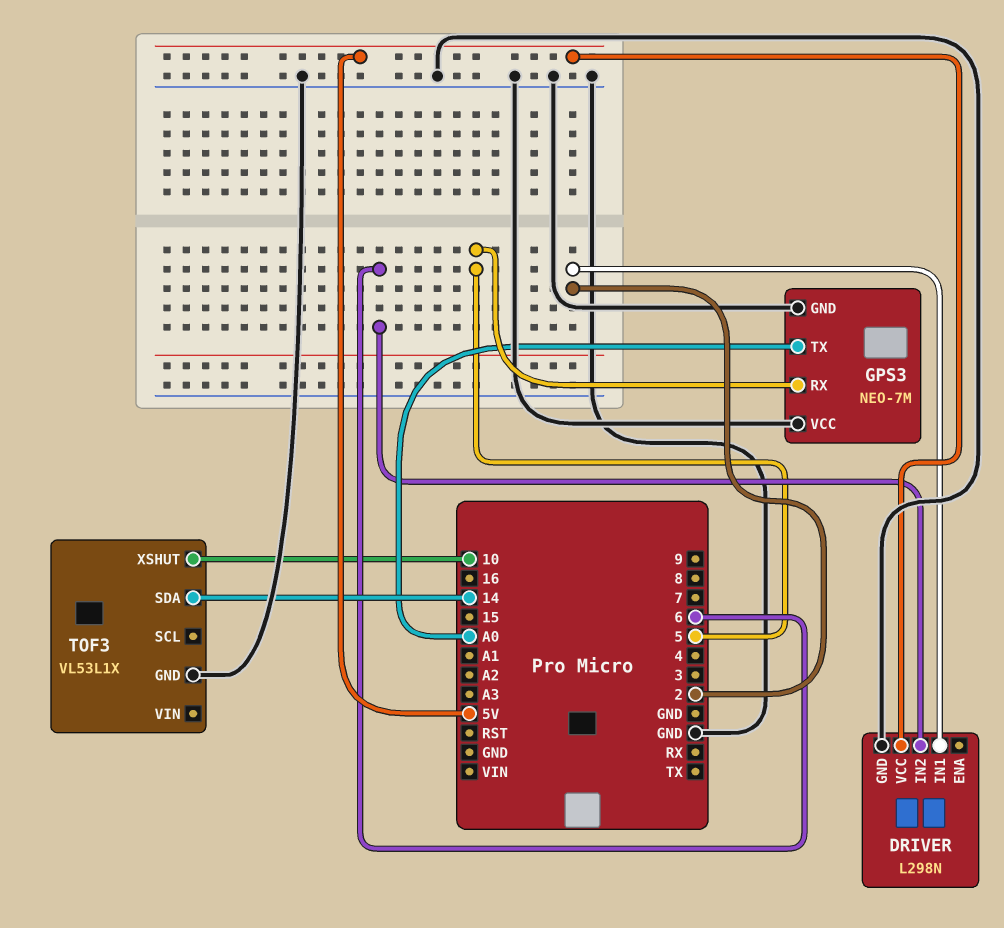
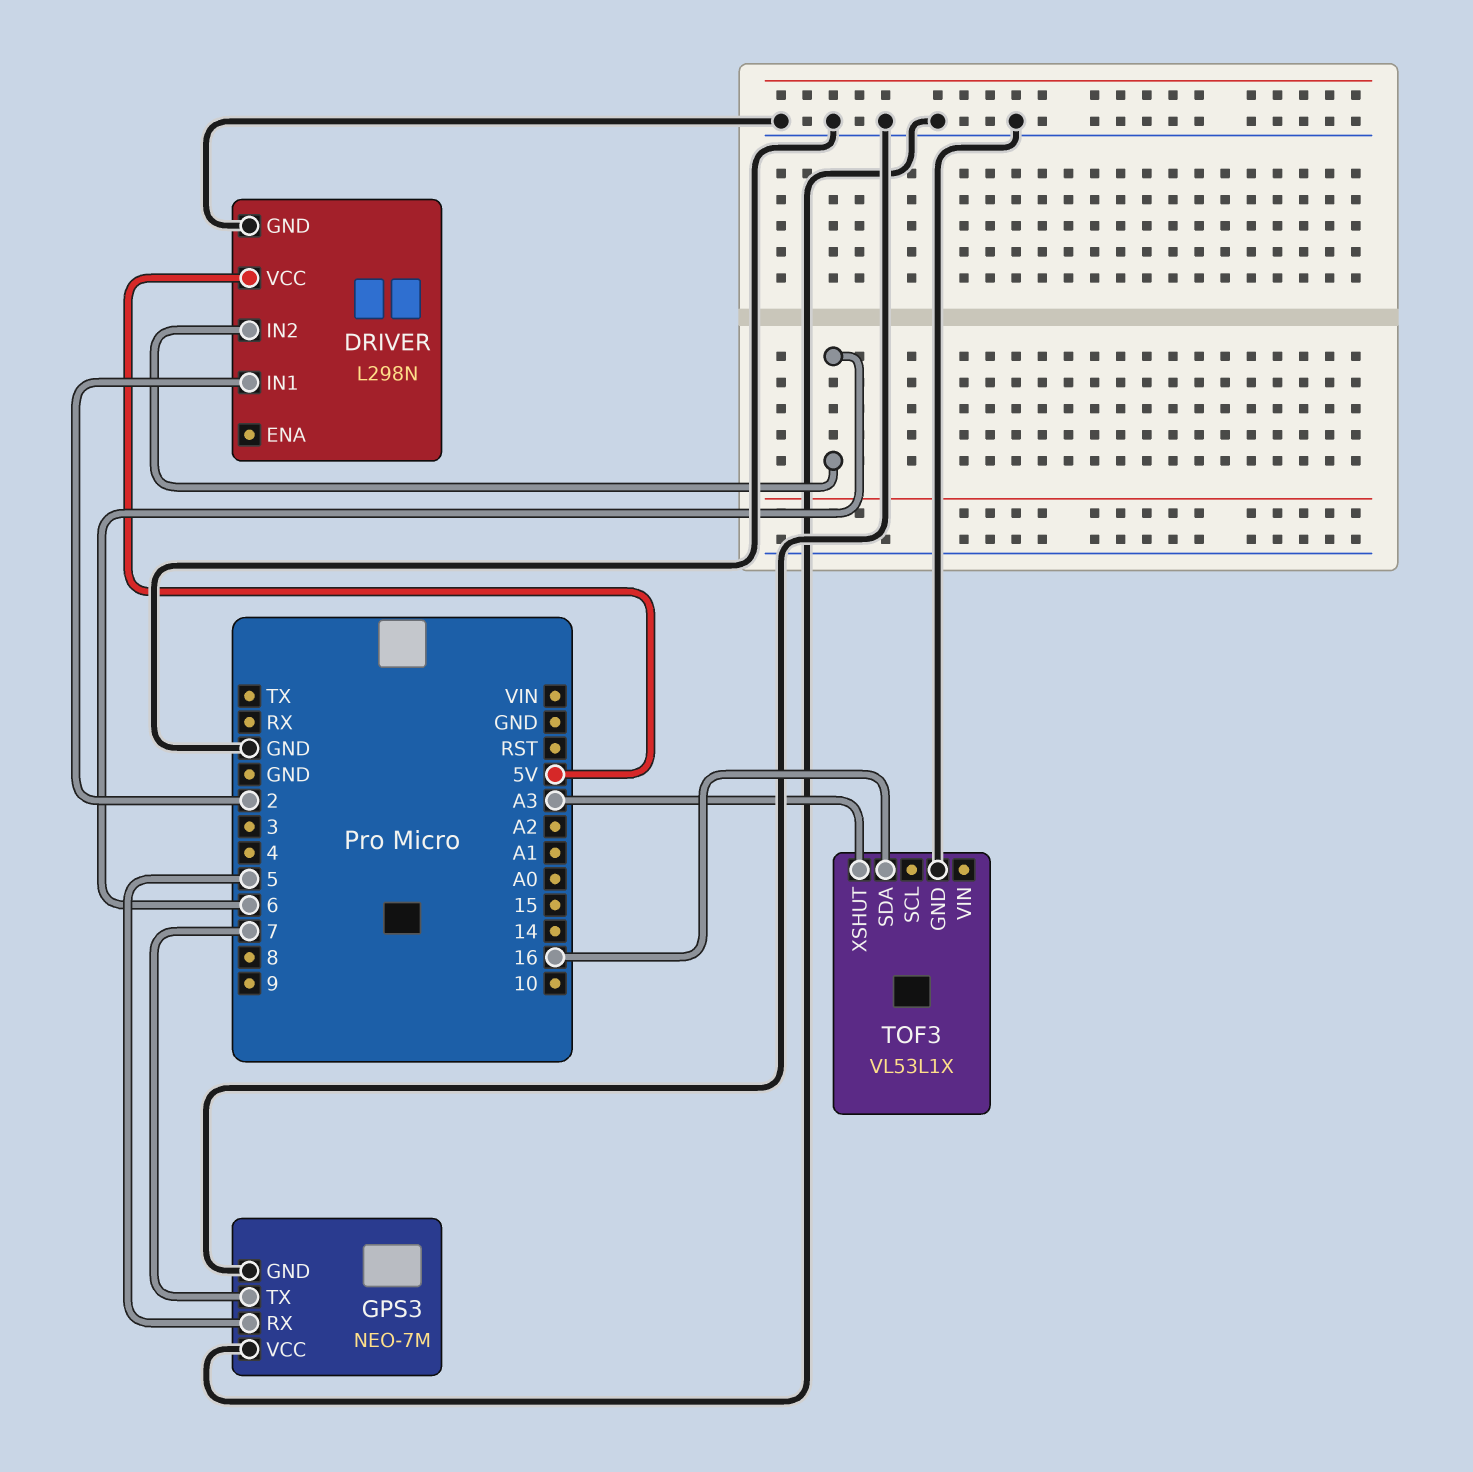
GPS3 pin TX: A0 -> 7
TOF3 pin SDA: 14 -> 16
TOF3 pin XSHUT: 10 -> A3

